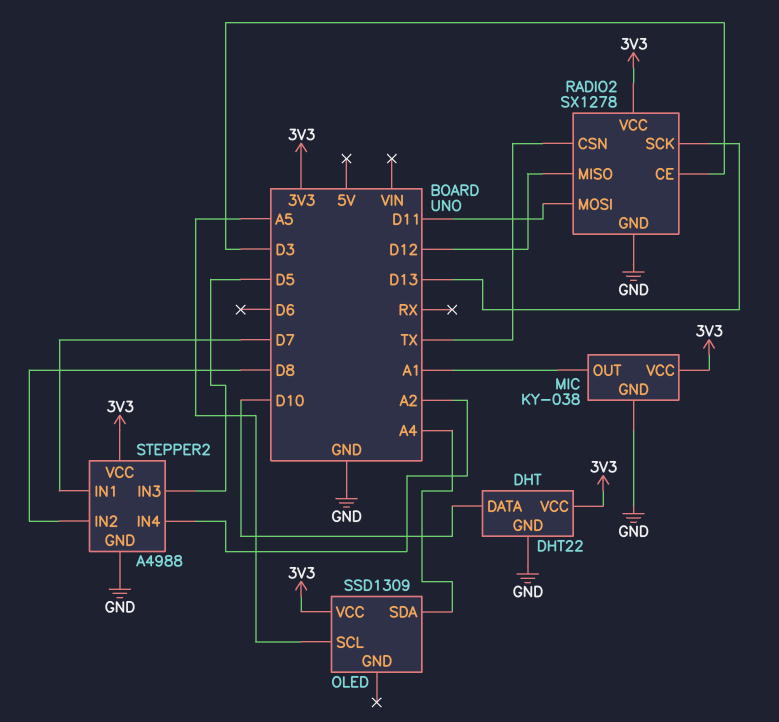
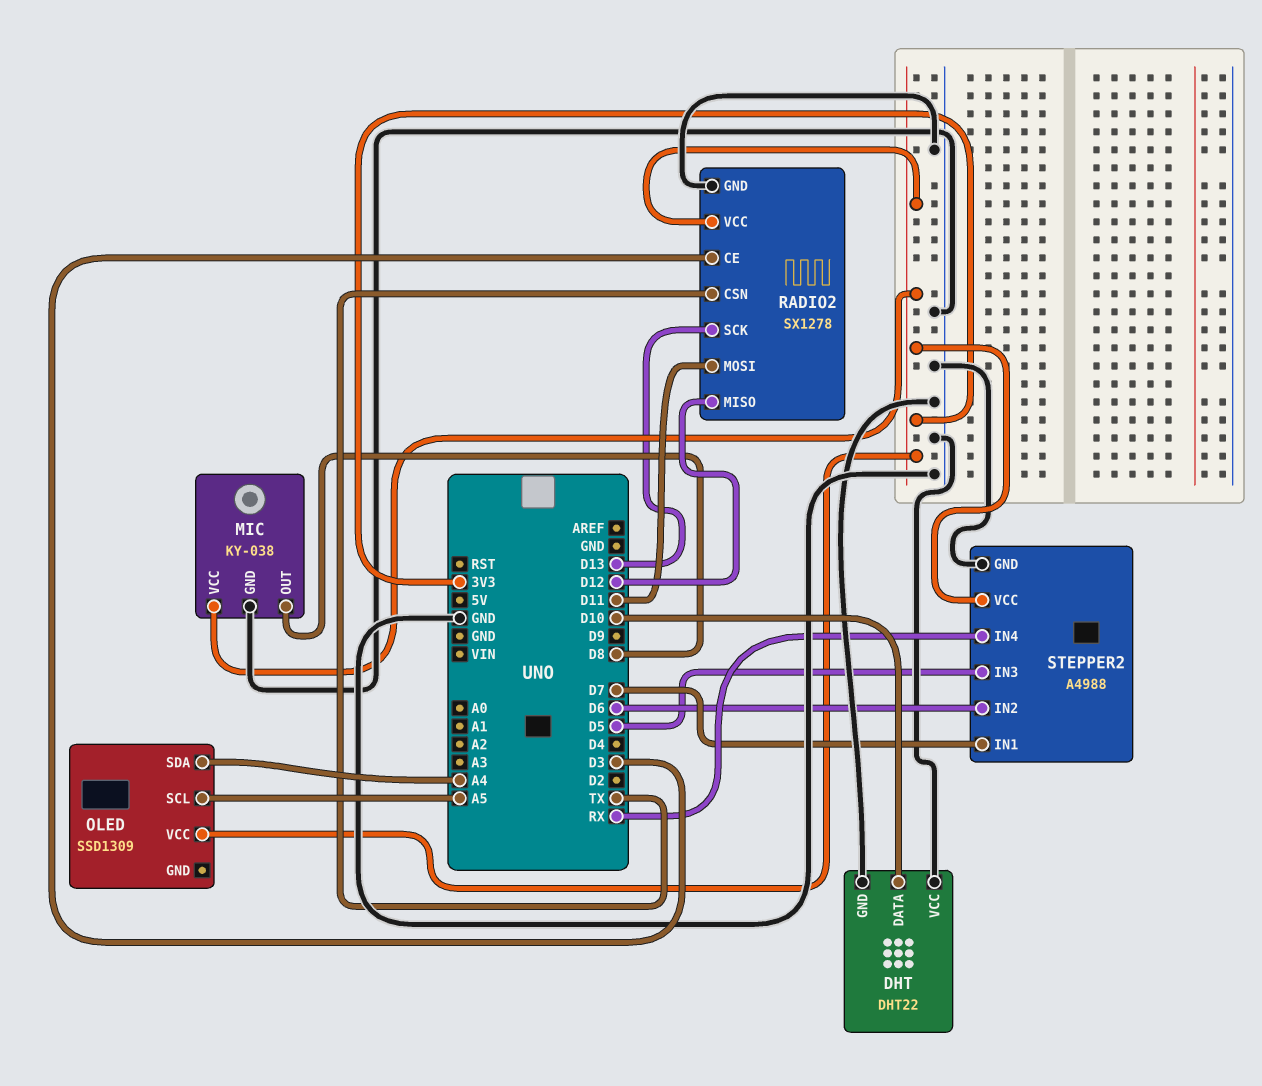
DHT pin VCC: 3V3 -> GND
MIC pin OUT: A1 -> D8
STEPPER2 pin IN2: D8 -> D6
STEPPER2 pin IN4: A2 -> RX

